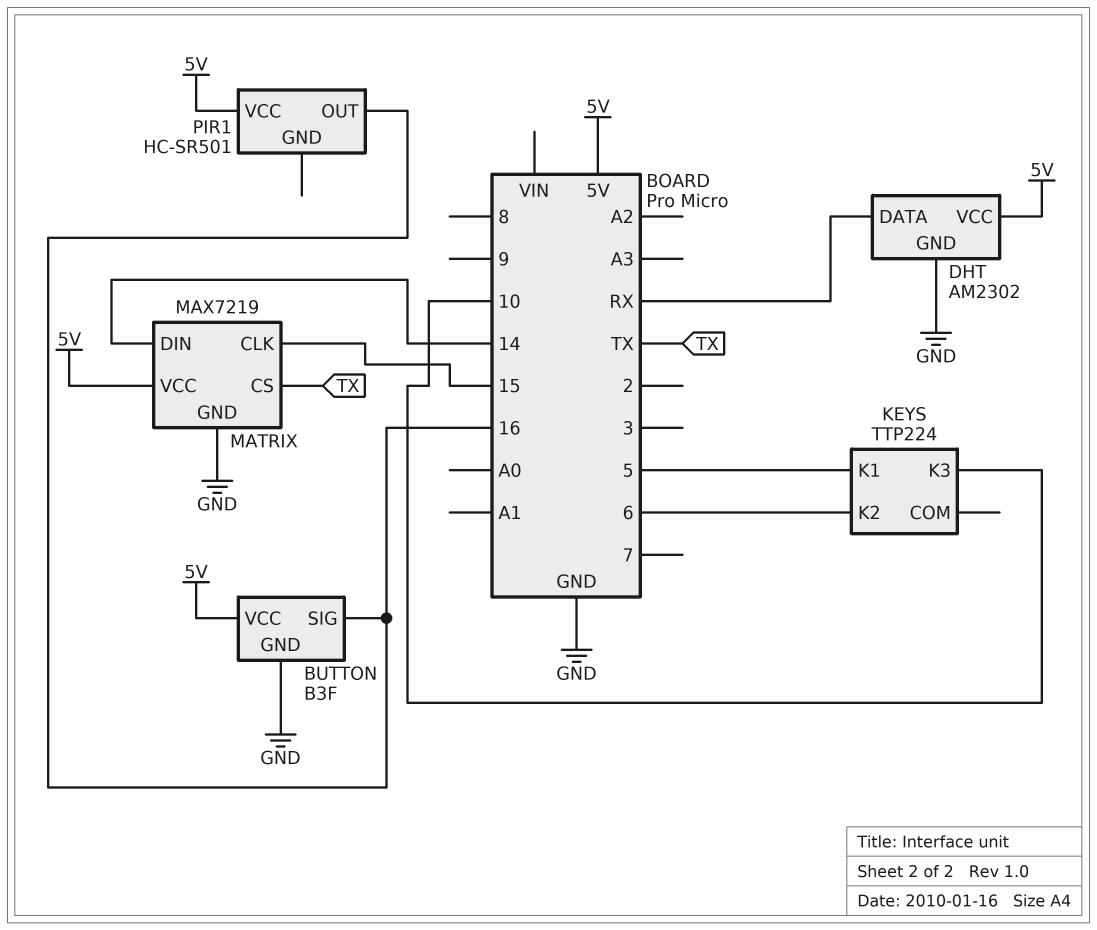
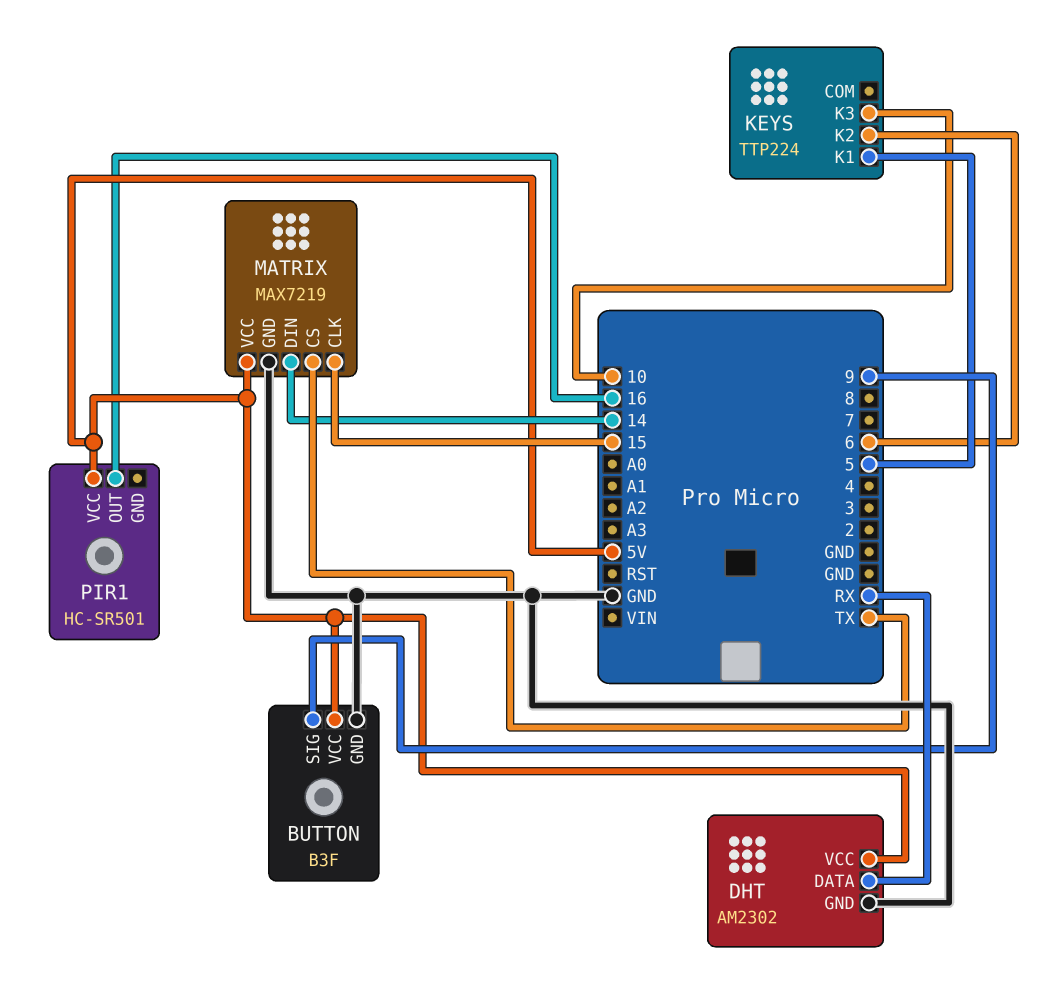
BUTTON pin SIG: 16 -> 9

